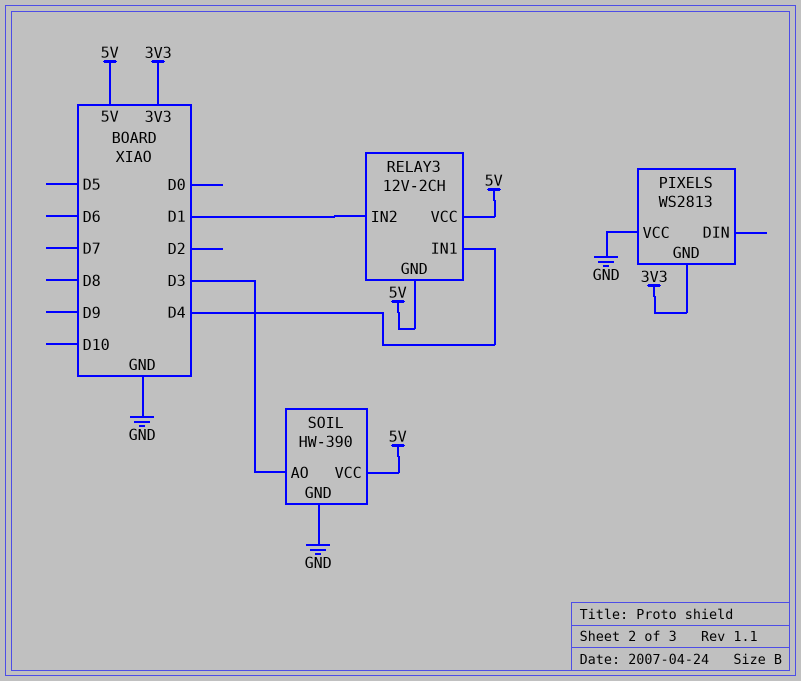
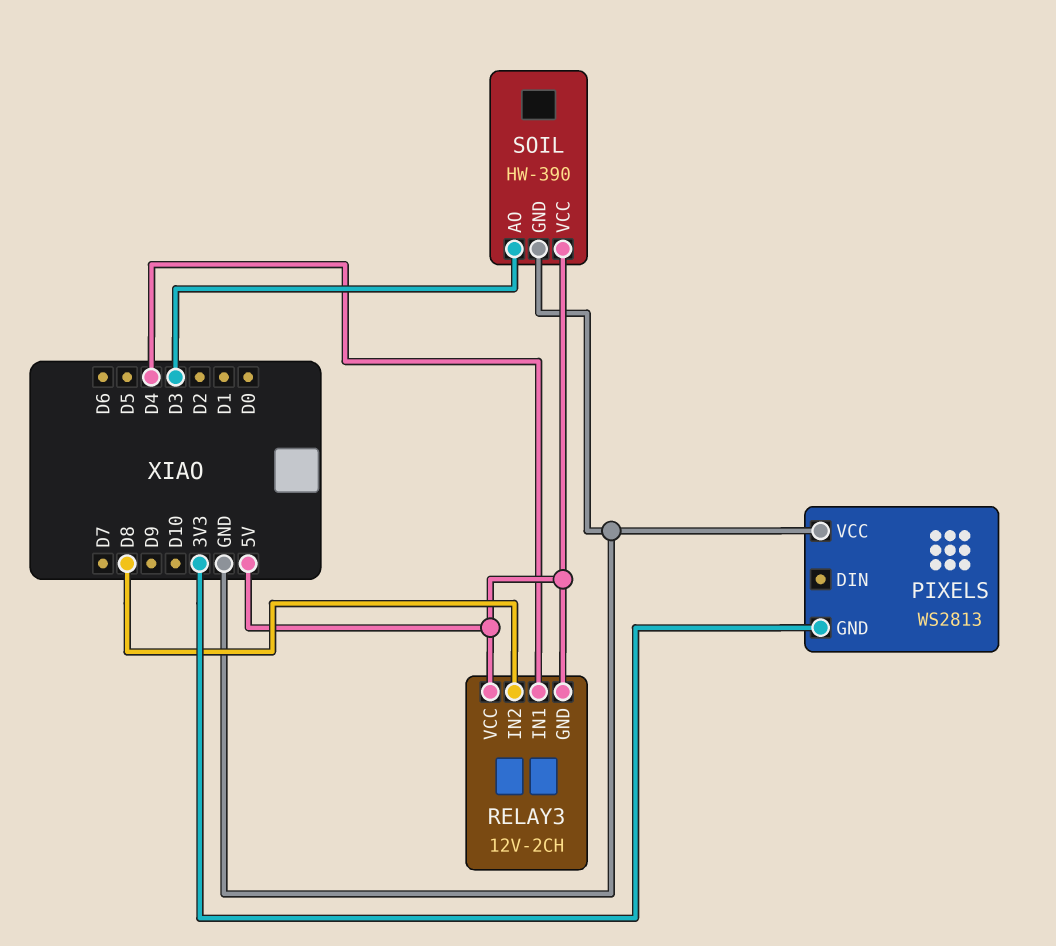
RELAY3 pin IN2: D1 -> D8

